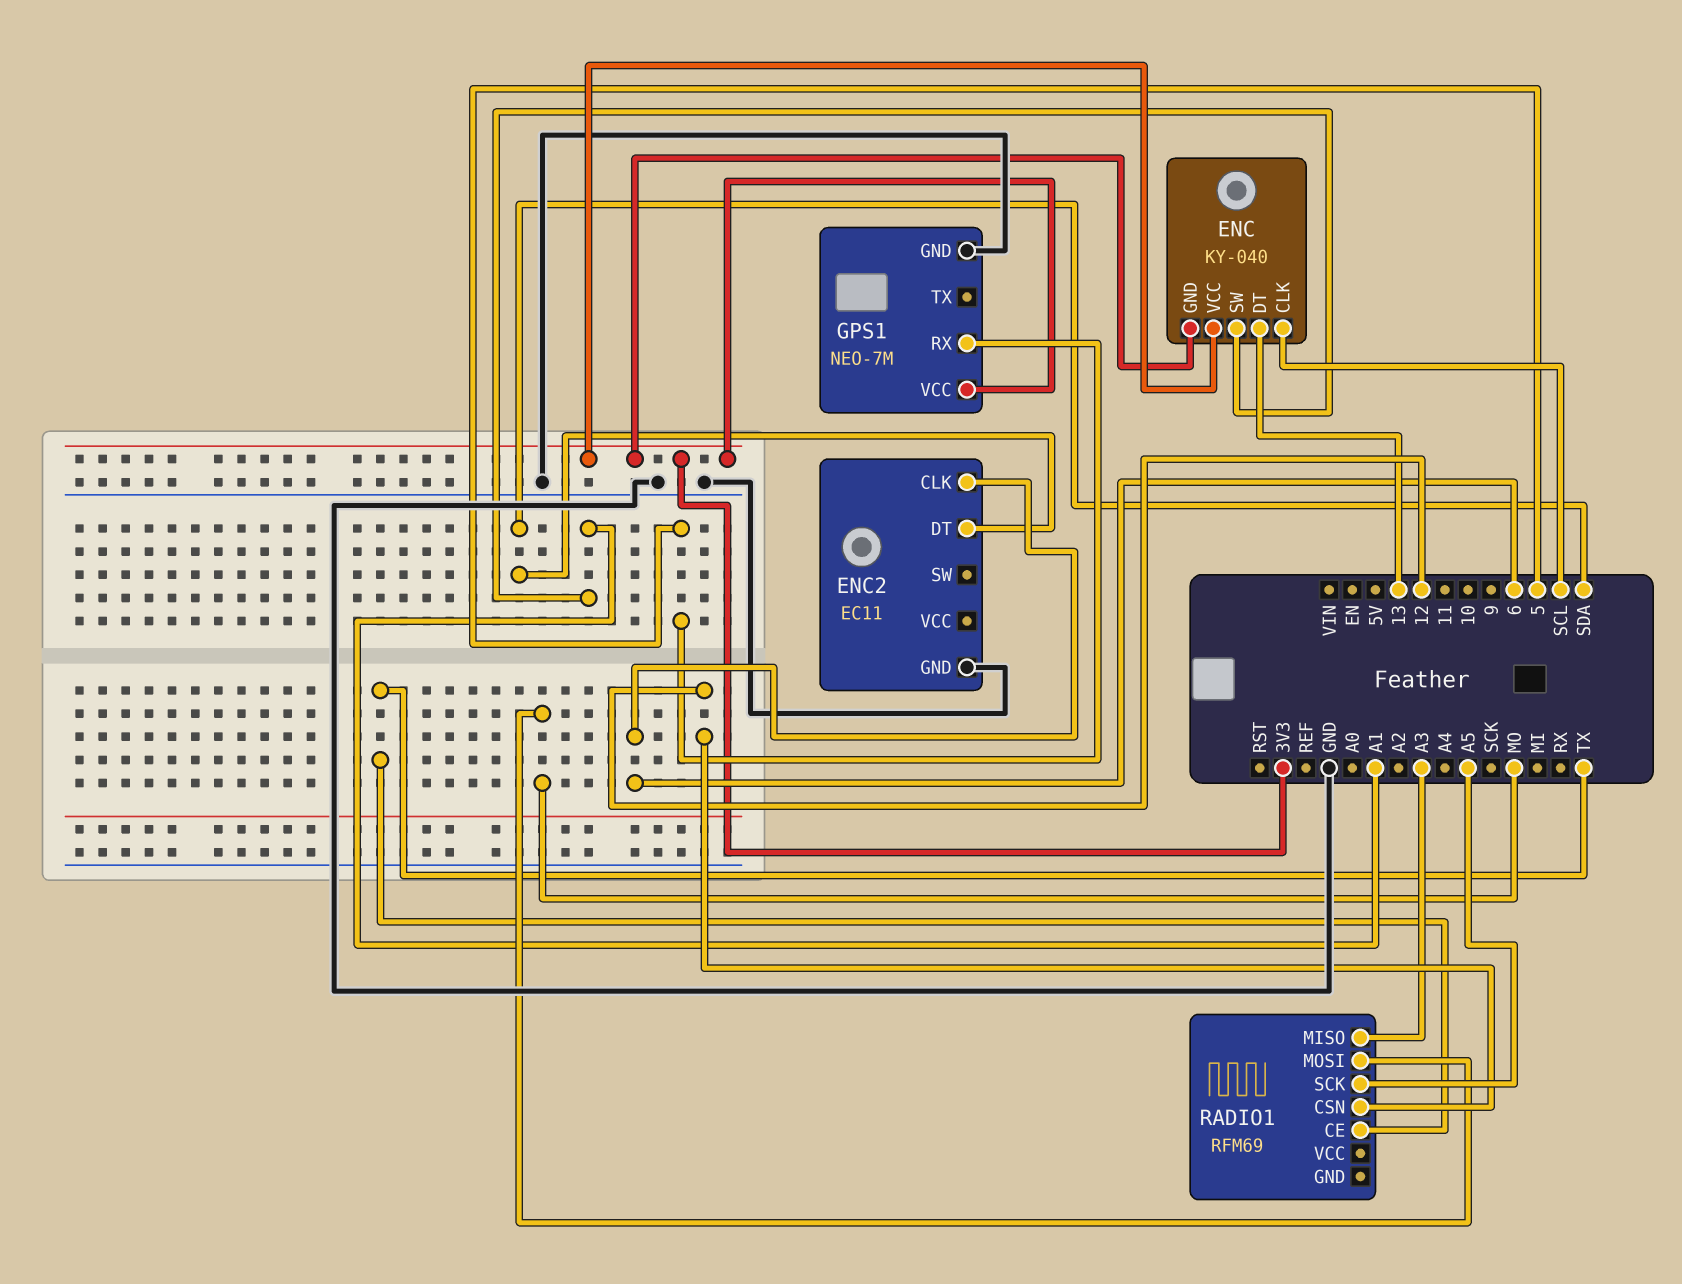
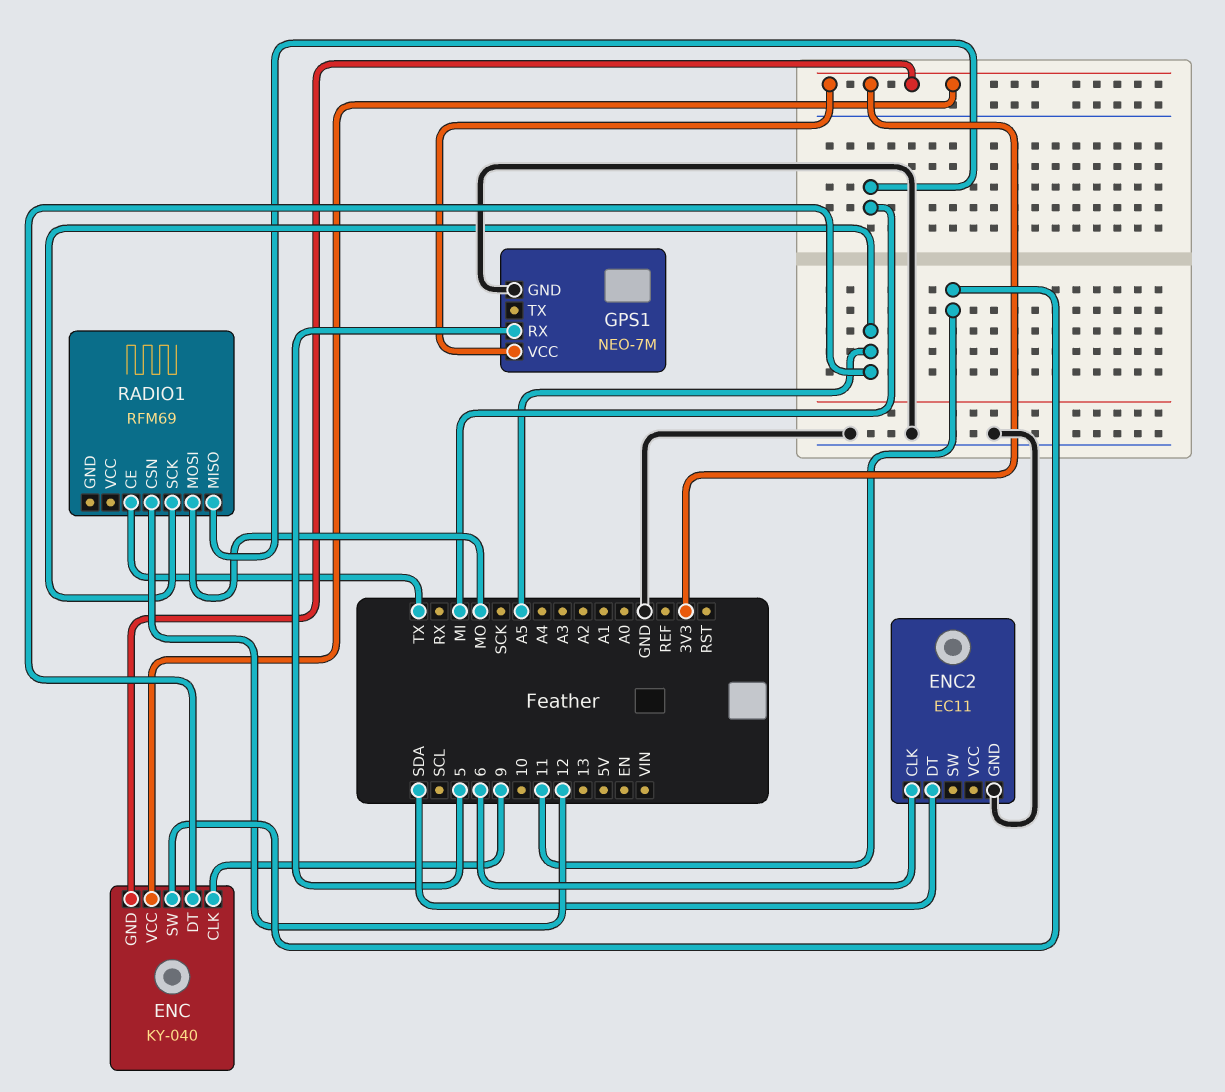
ENC pin CLK: SCL -> 9
ENC pin DT: 13 -> A5
ENC pin SW: A1 -> 11
RADIO1 pin MISO: A3 -> MI

